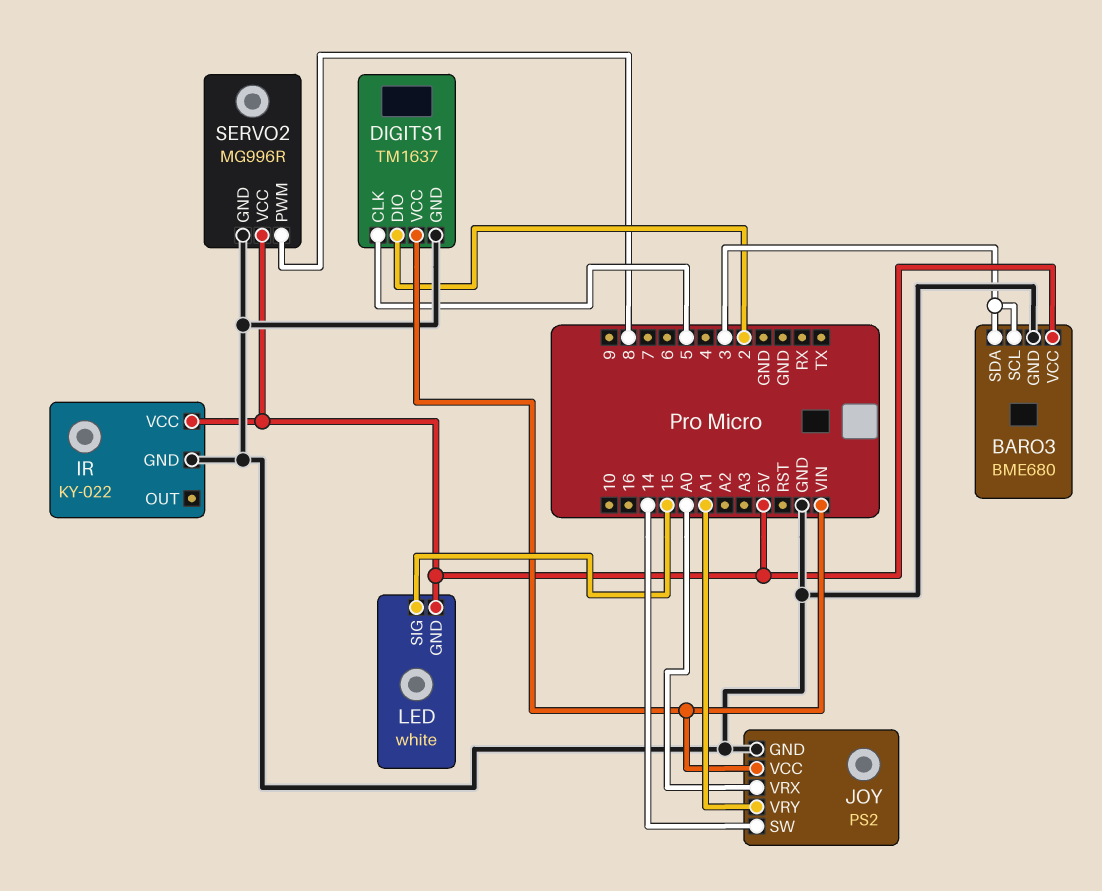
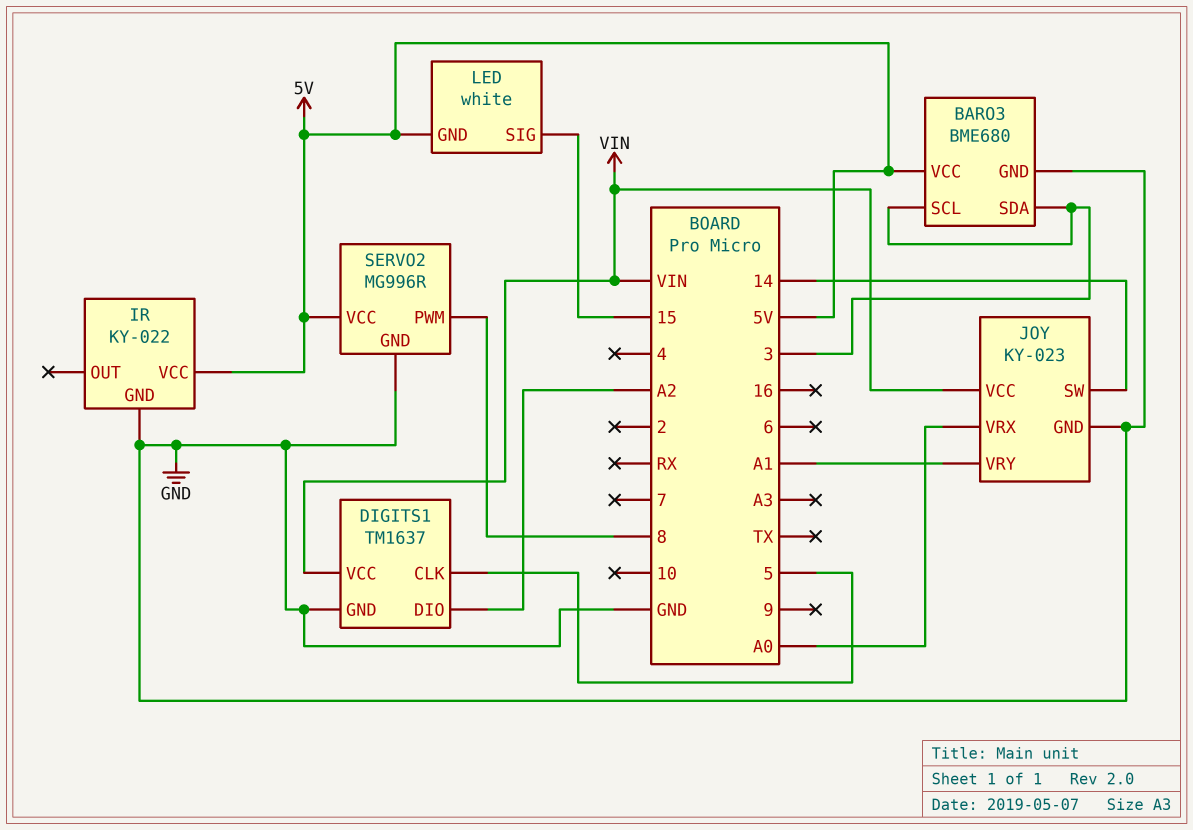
DIGITS1 pin DIO: 2 -> A2
JOY: PS2 -> KY-023

